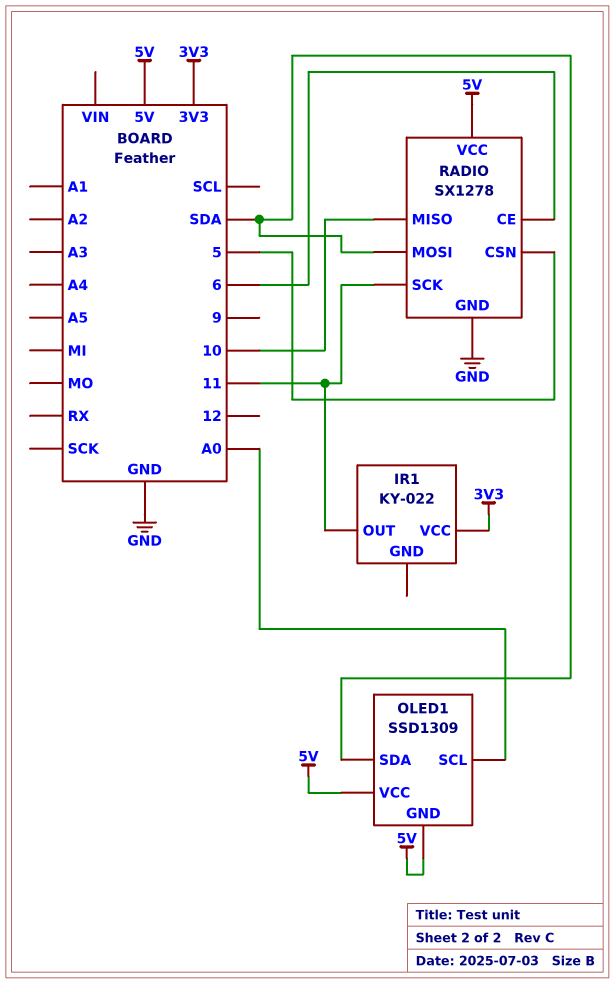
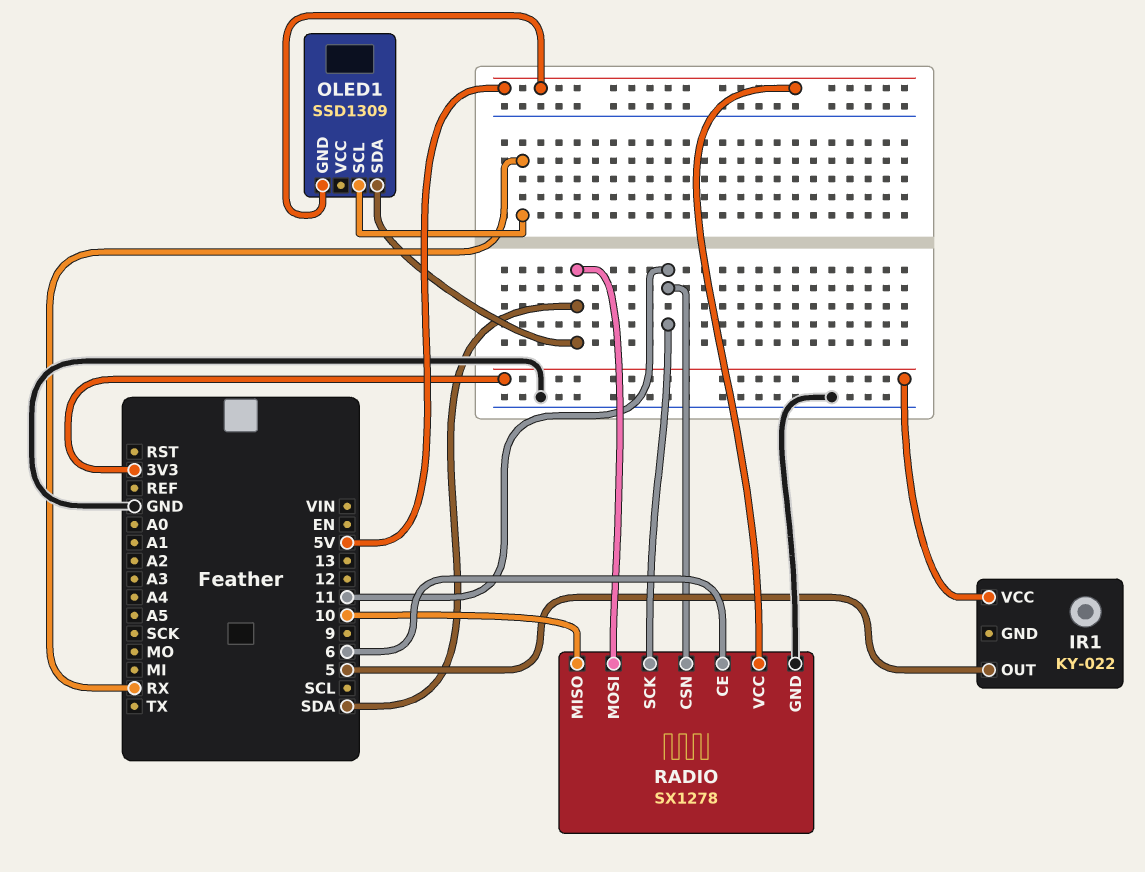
IR1 pin OUT: 11 -> 5
OLED1 pin SCL: A0 -> RX
OLED1 pin VCC: 5V -> none
RADIO pin CSN: 5 -> 11

